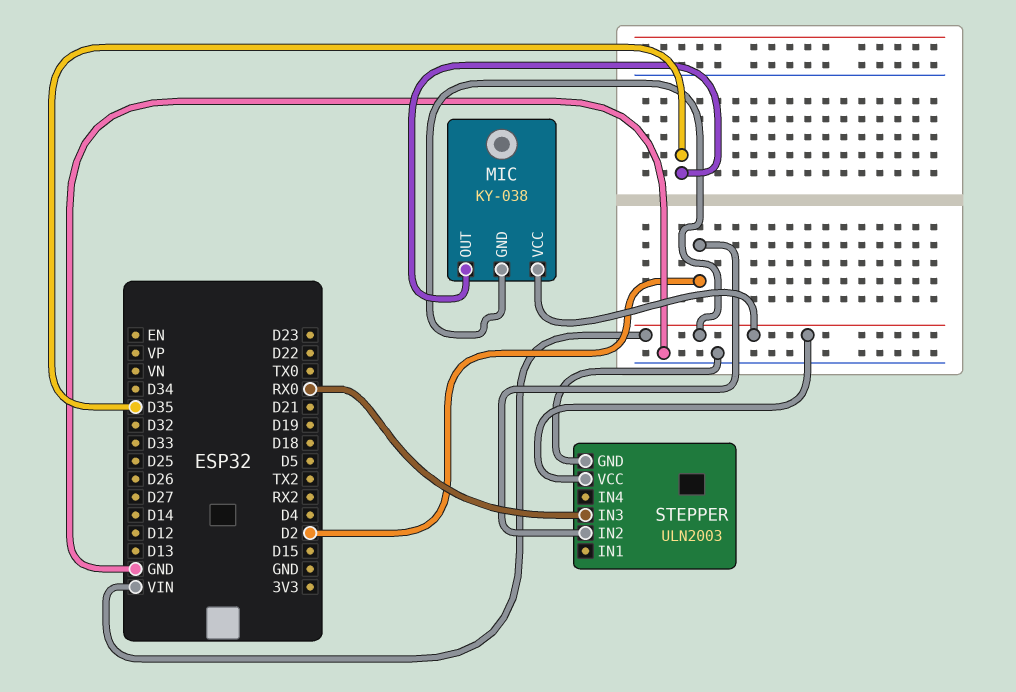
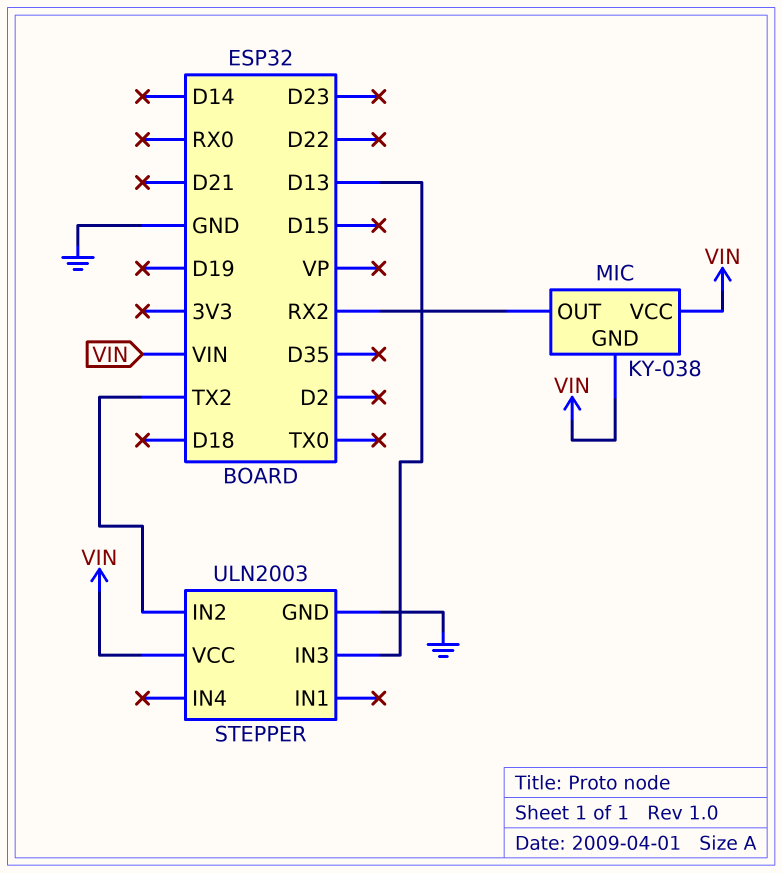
MIC pin OUT: D35 -> RX2
STEPPER pin IN2: D2 -> TX2
STEPPER pin IN3: RX0 -> D13

